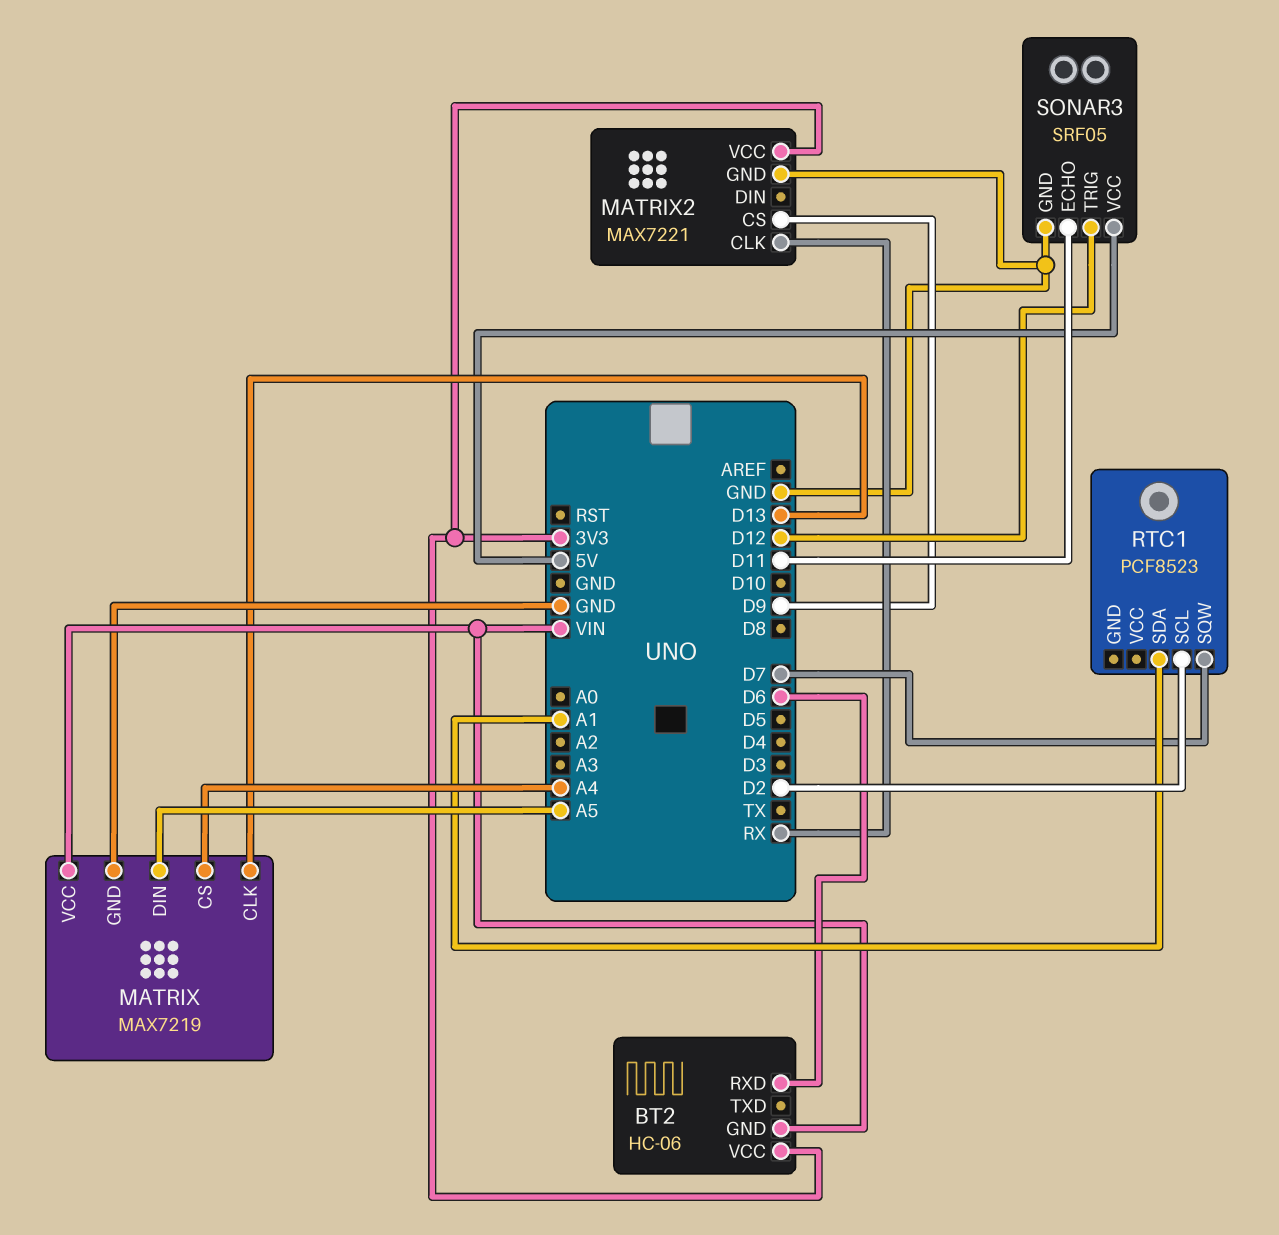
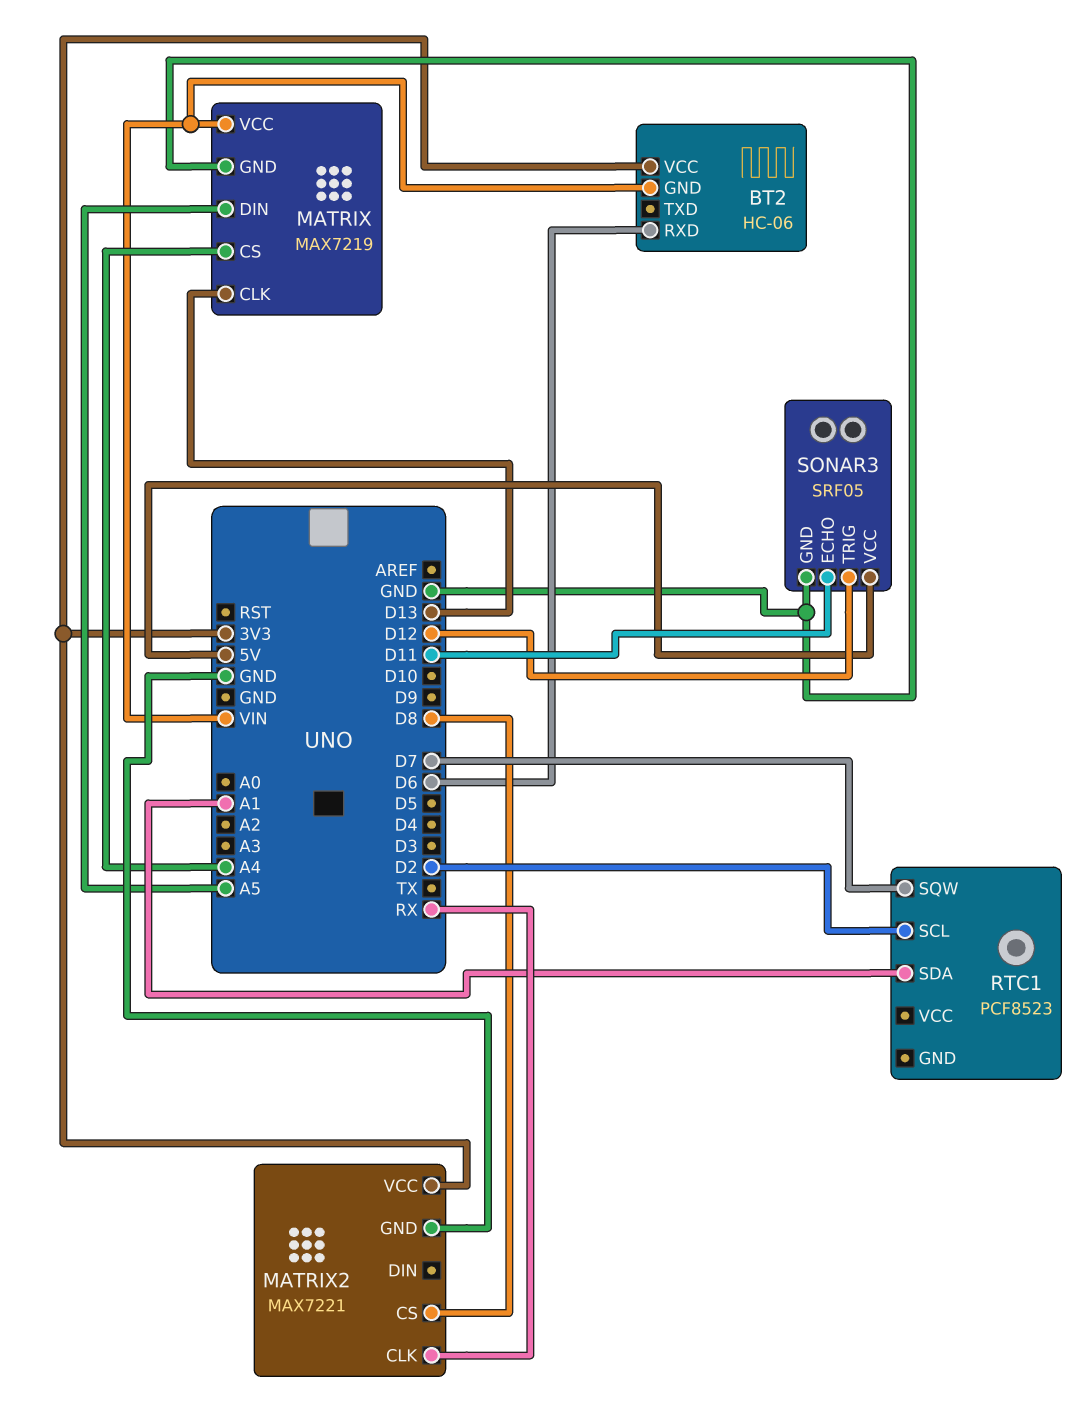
MATRIX2 pin CS: D9 -> D8

